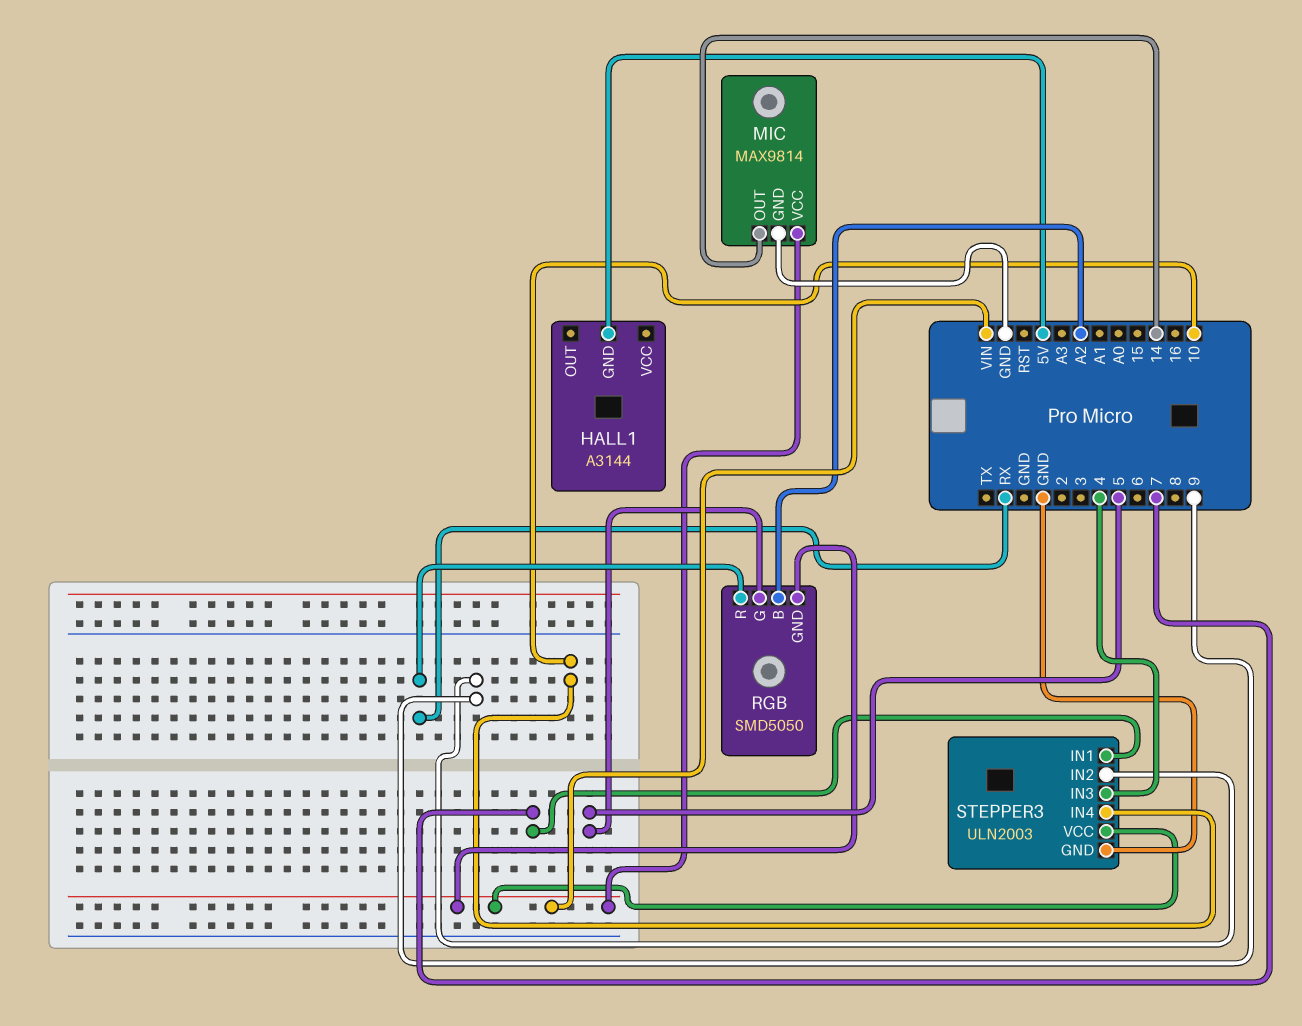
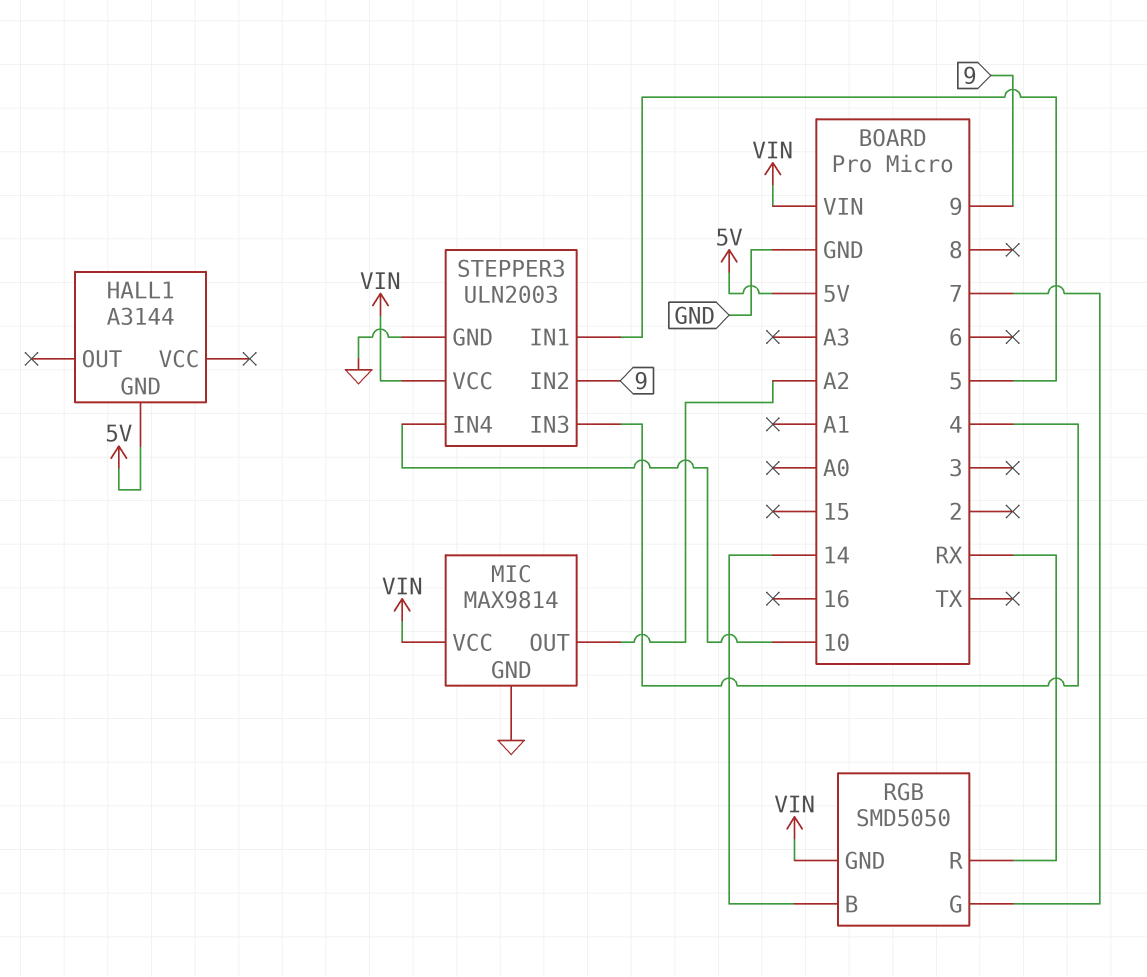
MIC pin OUT: 14 -> A2
RGB pin B: A2 -> 14
RGB pin G: 5 -> 7
STEPPER3 pin IN1: 7 -> 5

